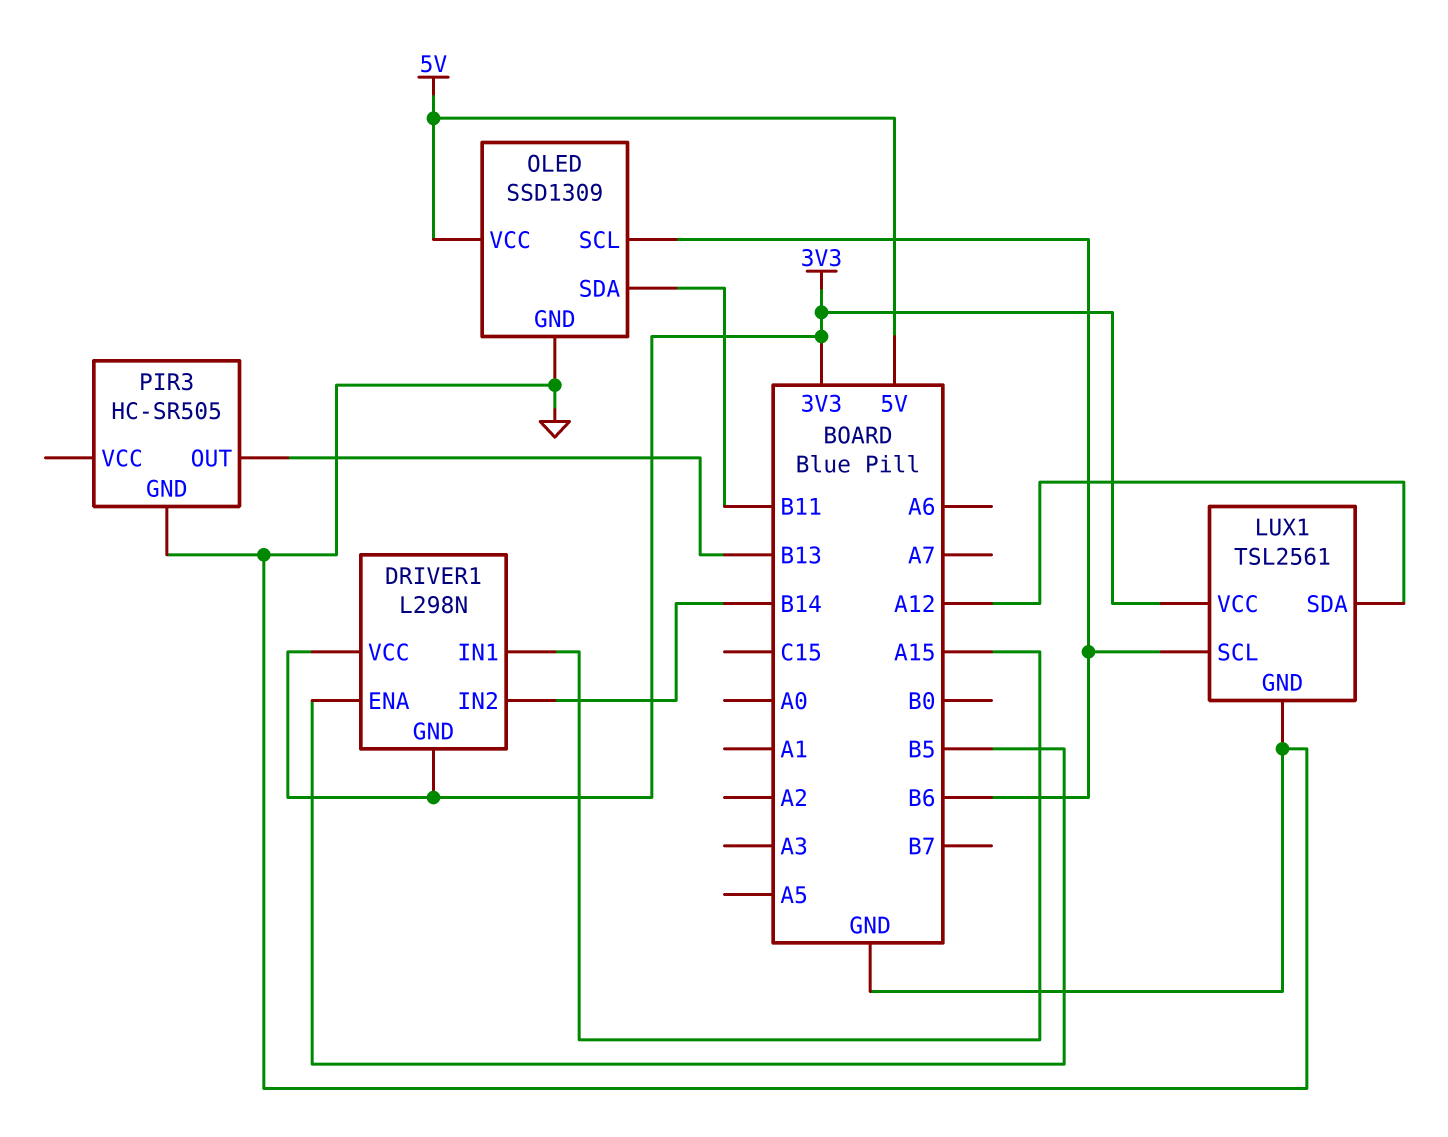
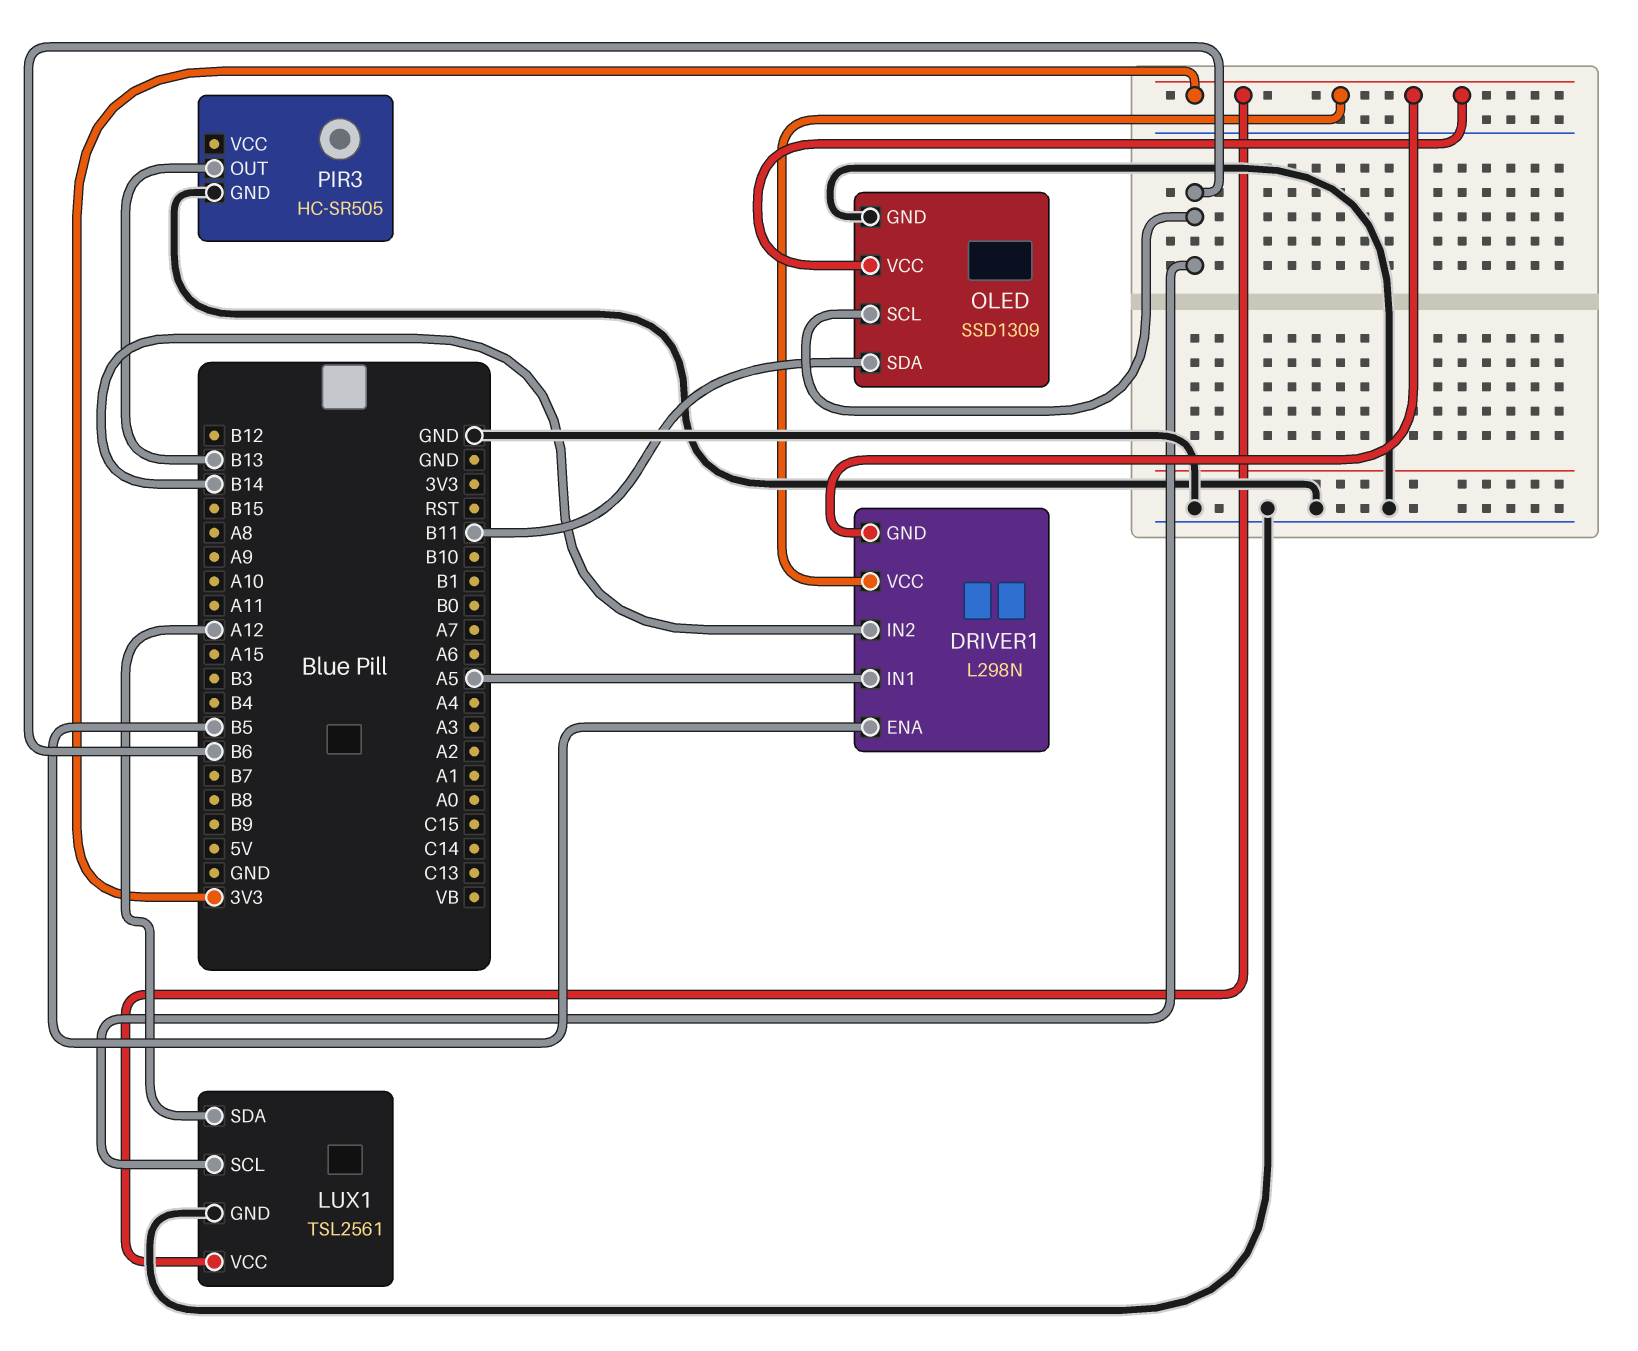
DRIVER1 pin IN1: A15 -> A5
OLED pin VCC: 5V -> 3V3

